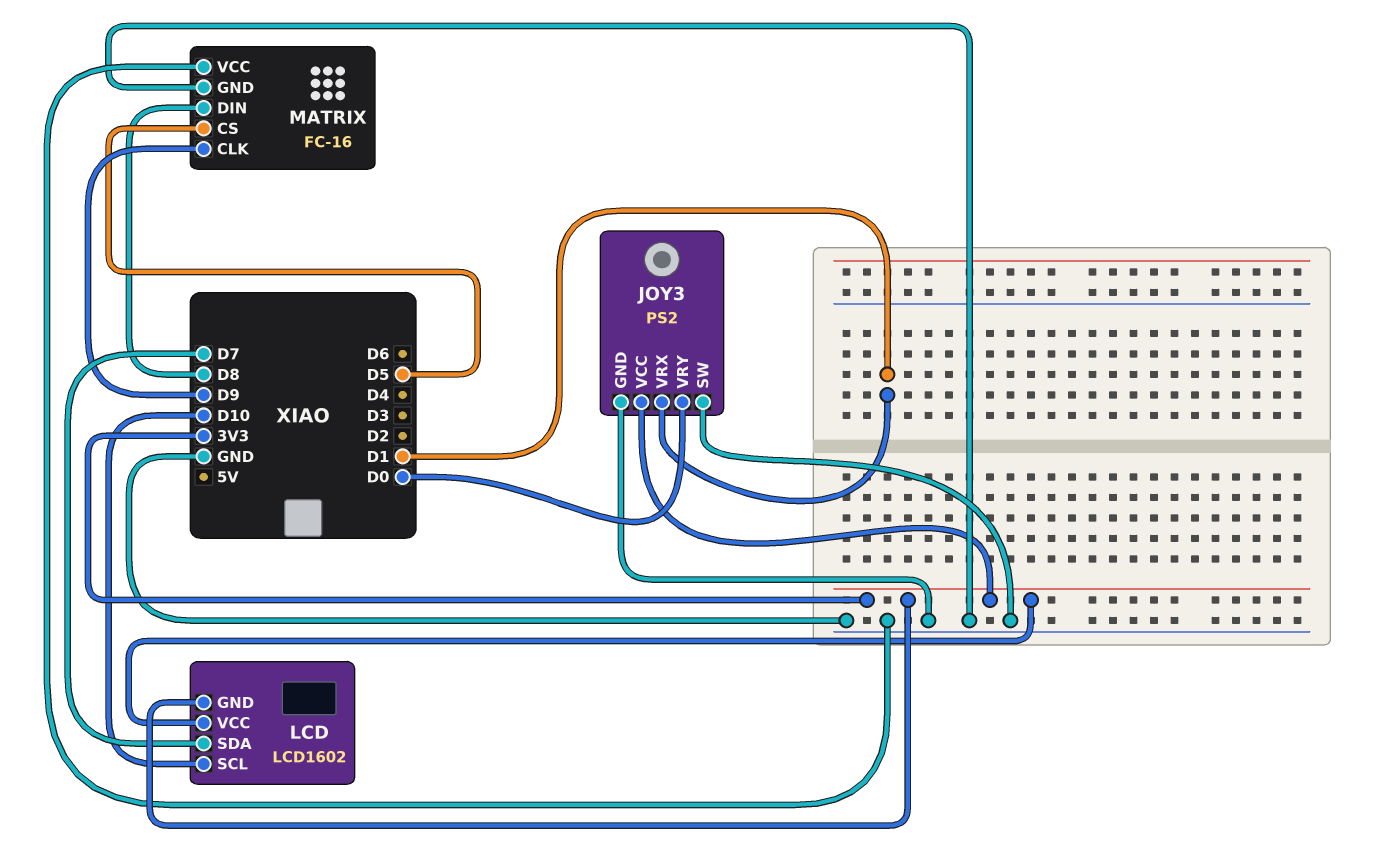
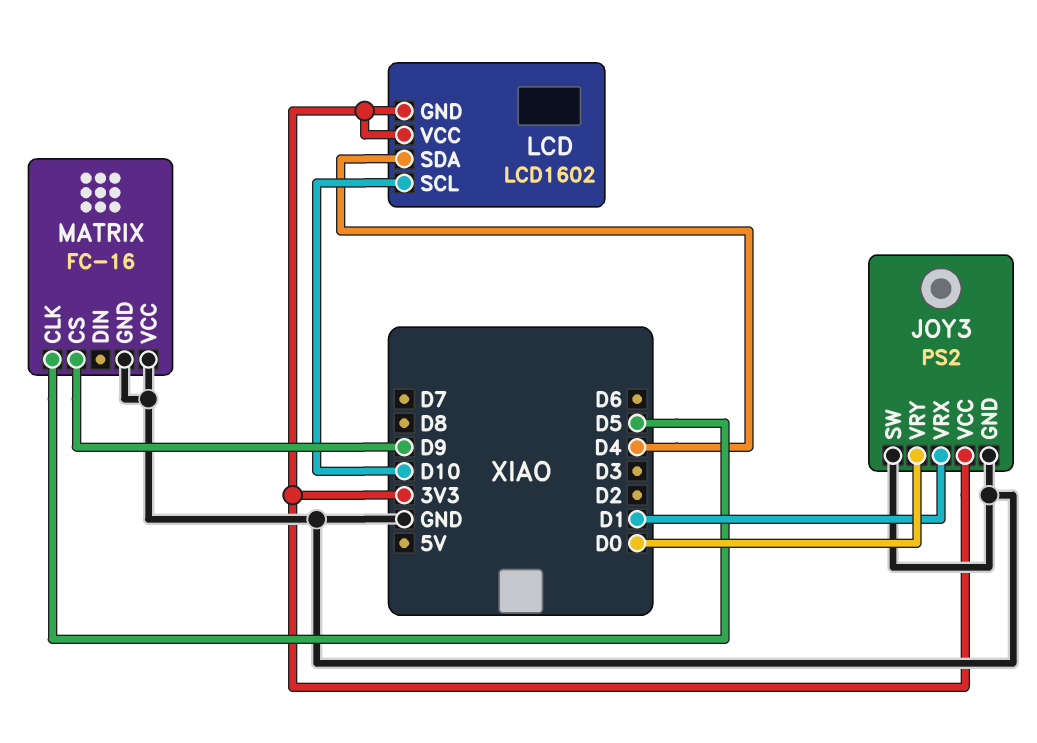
LCD pin SDA: D7 -> D4
MATRIX pin CLK: D9 -> D5
MATRIX pin CS: D5 -> D9
MATRIX pin DIN: D8 -> none

